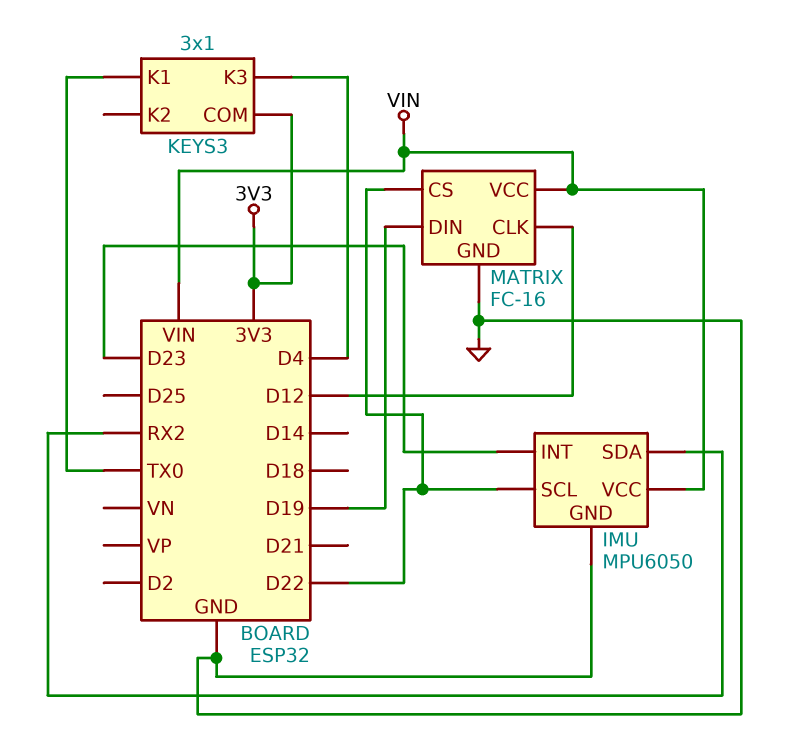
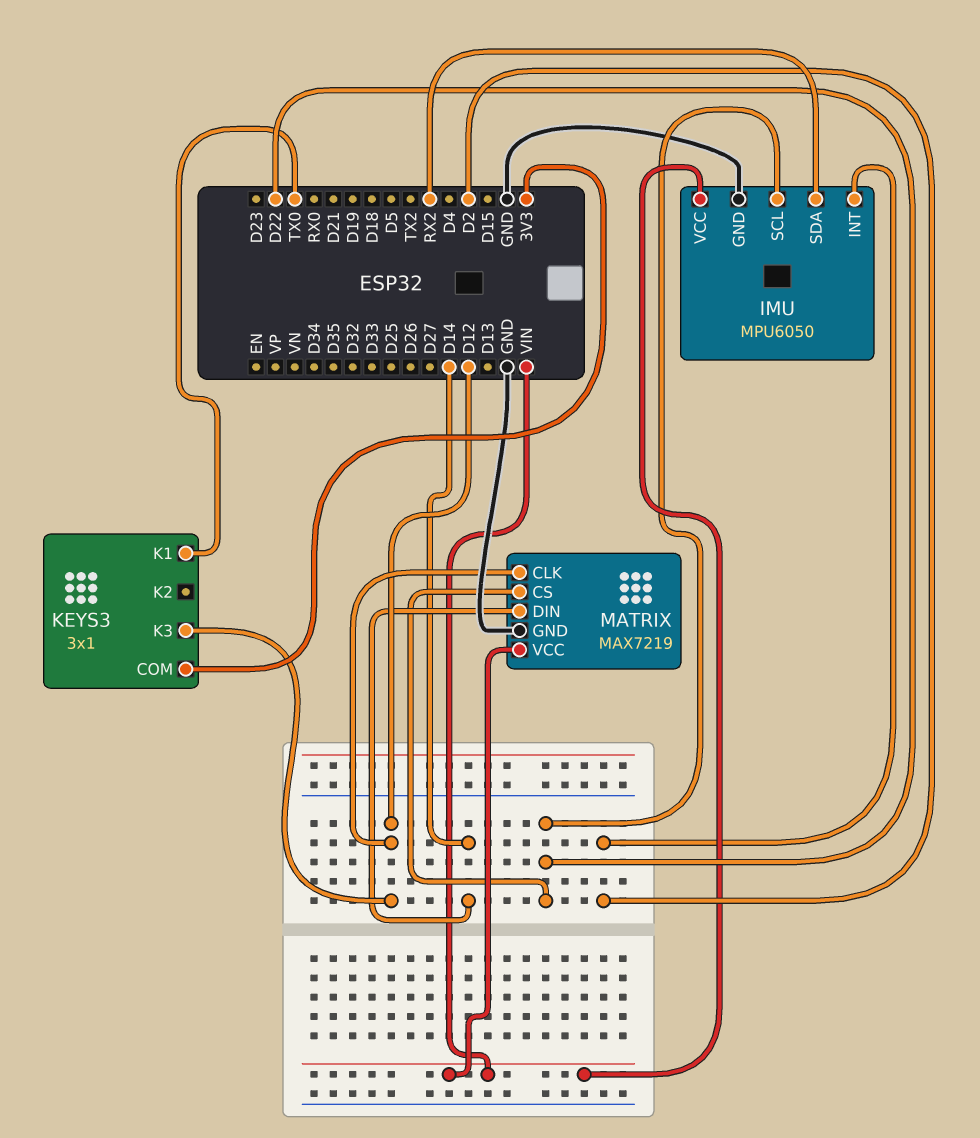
IMU pin INT: D23 -> D2
KEYS3 pin K3: D4 -> D12
MATRIX: FC-16 -> MAX7219
MATRIX pin DIN: D19 -> D14

